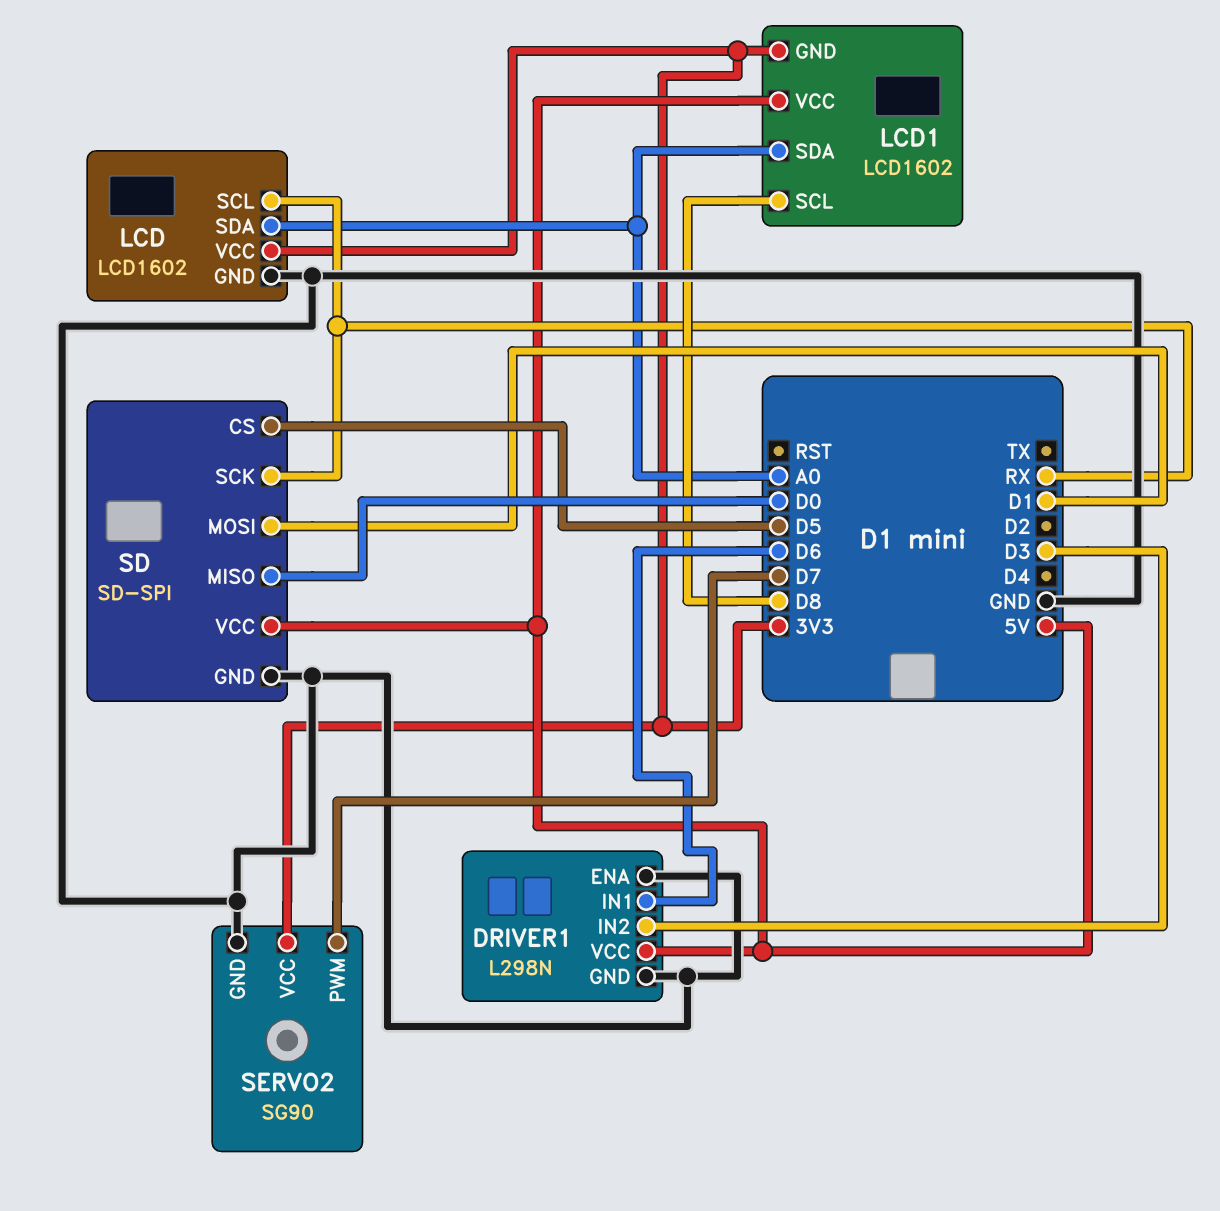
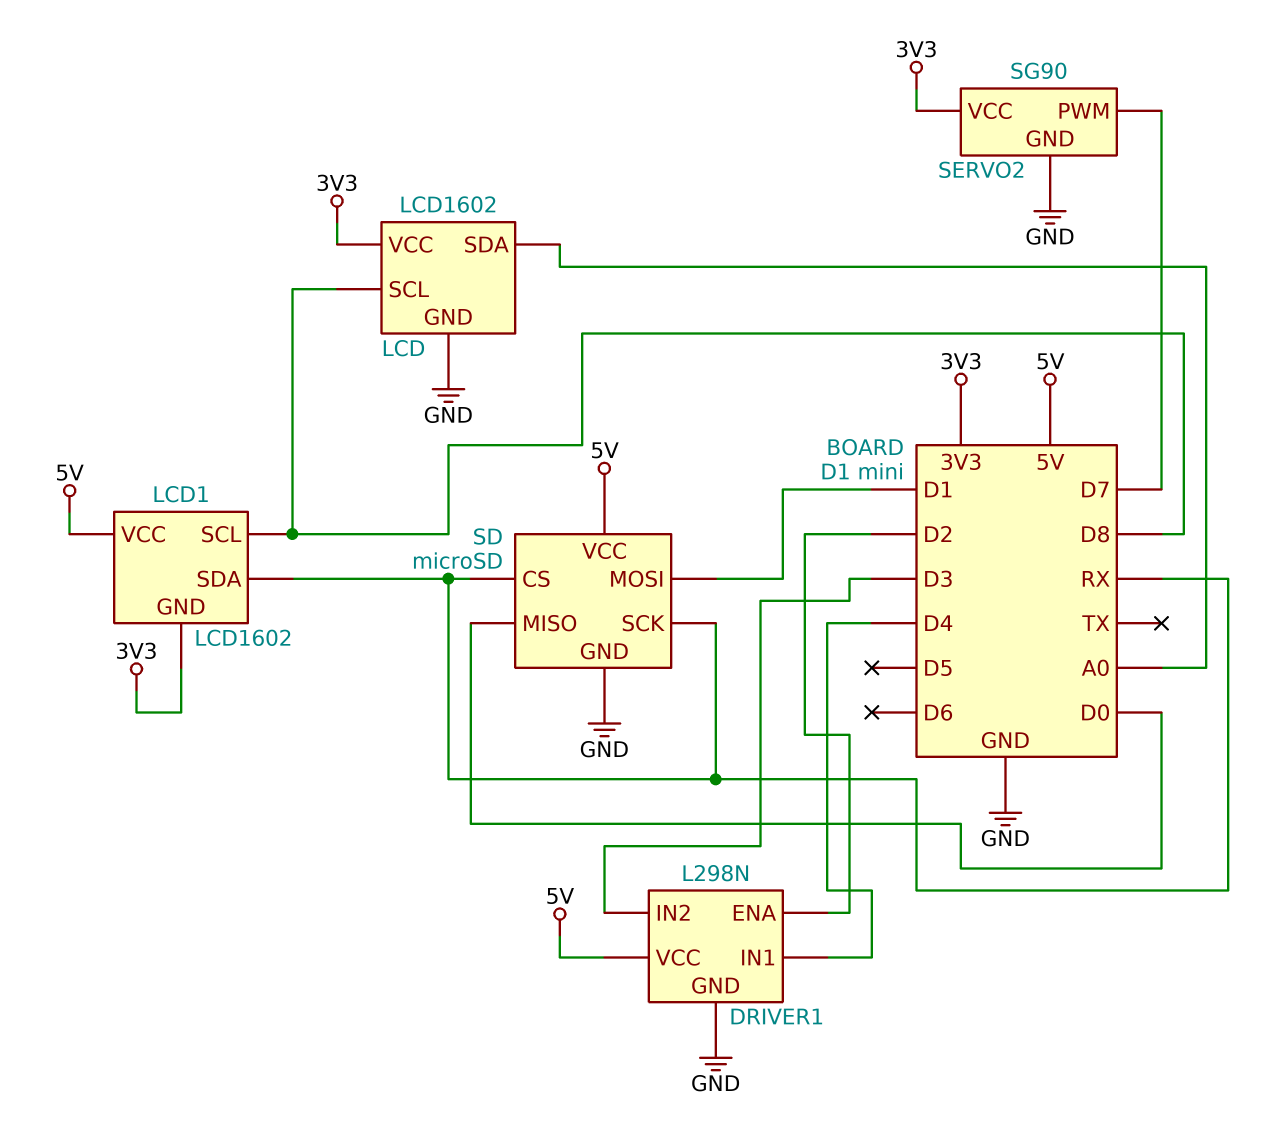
DRIVER1 pin ENA: GND -> D2
DRIVER1 pin IN1: D6 -> D4
LCD pin SCL: RX -> D8
LCD1 pin SDA: A0 -> RX
SD: SD-SPI -> microSD
SD pin CS: D5 -> RX

